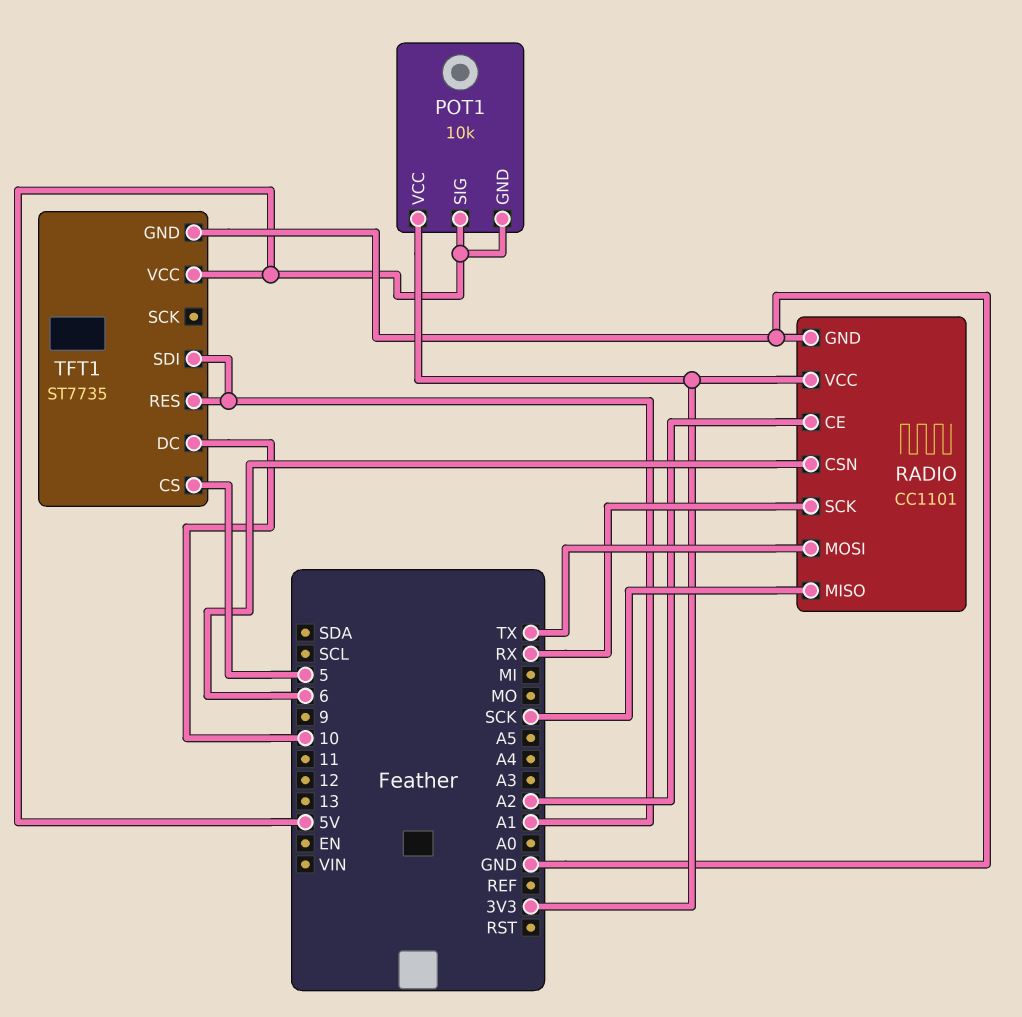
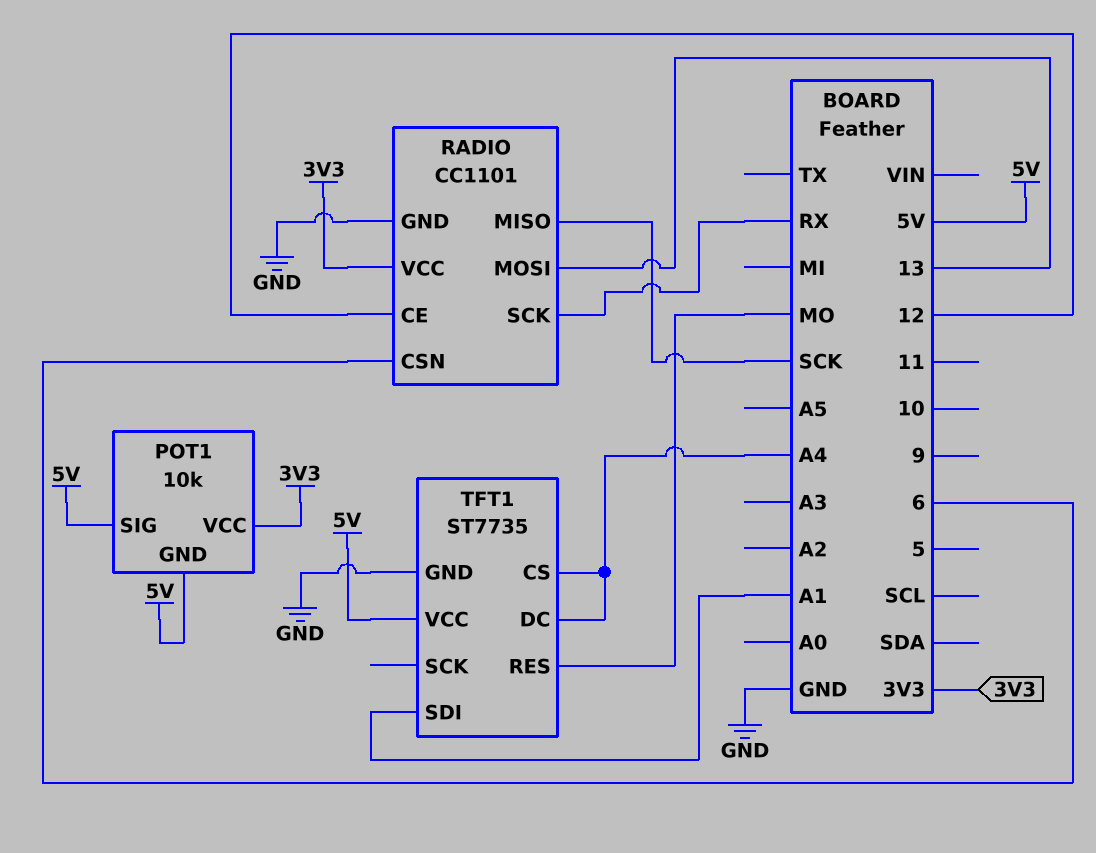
RADIO pin CE: A2 -> 12
RADIO pin MOSI: TX -> 13
TFT1 pin CS: 5 -> A4
TFT1 pin DC: 10 -> A4
TFT1 pin RES: A1 -> MO

